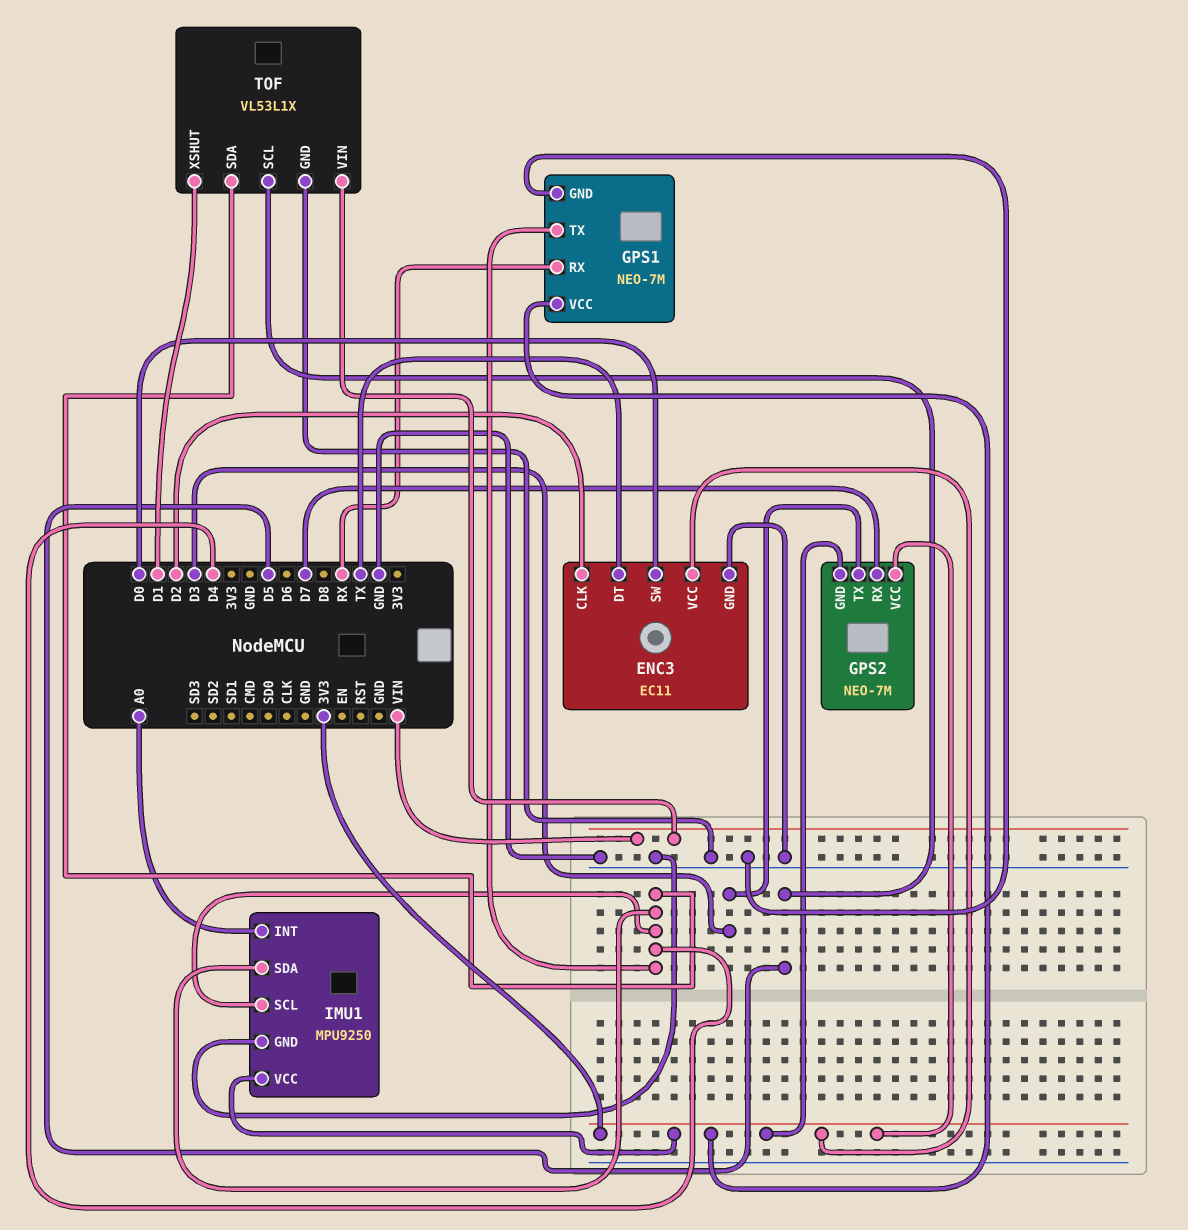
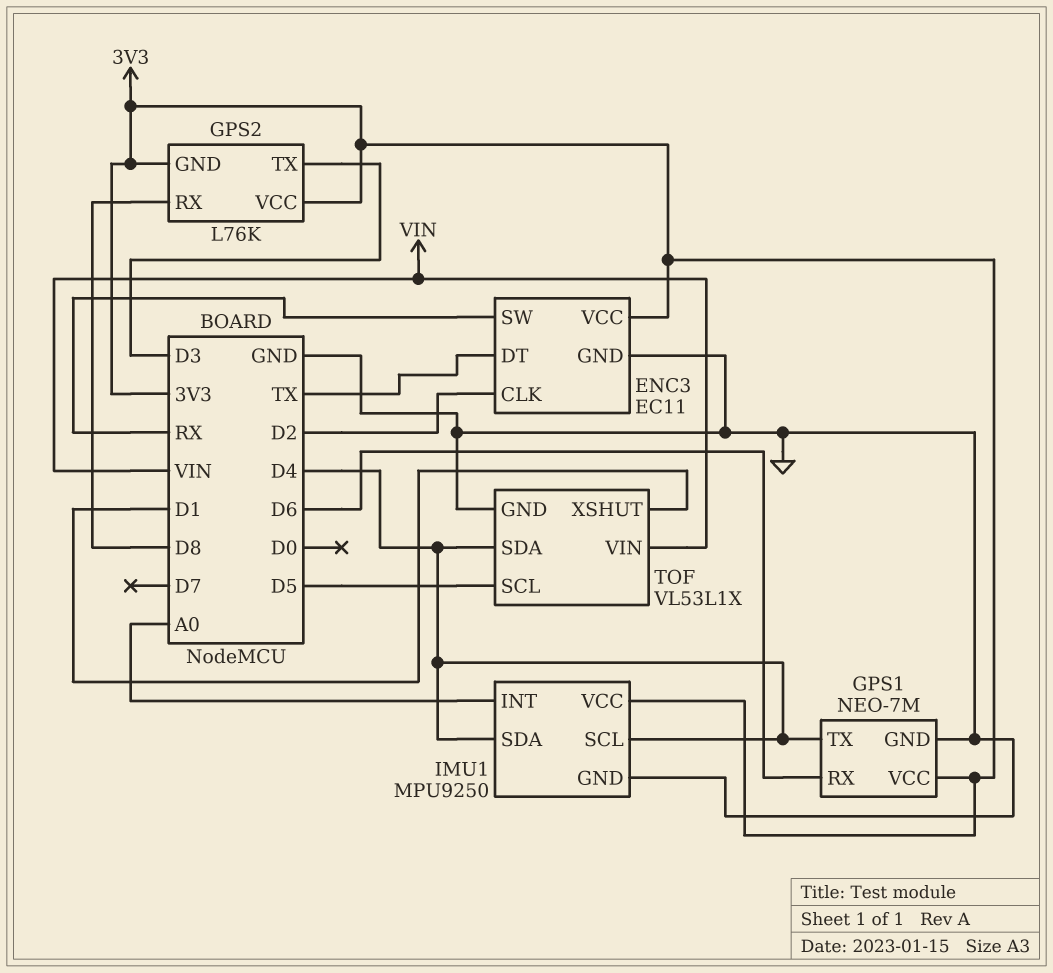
ENC3 pin SW: D0 -> RX
GPS1 pin RX: RX -> D6
GPS2: NEO-7M -> L76K
GPS2 pin RX: D7 -> D8

